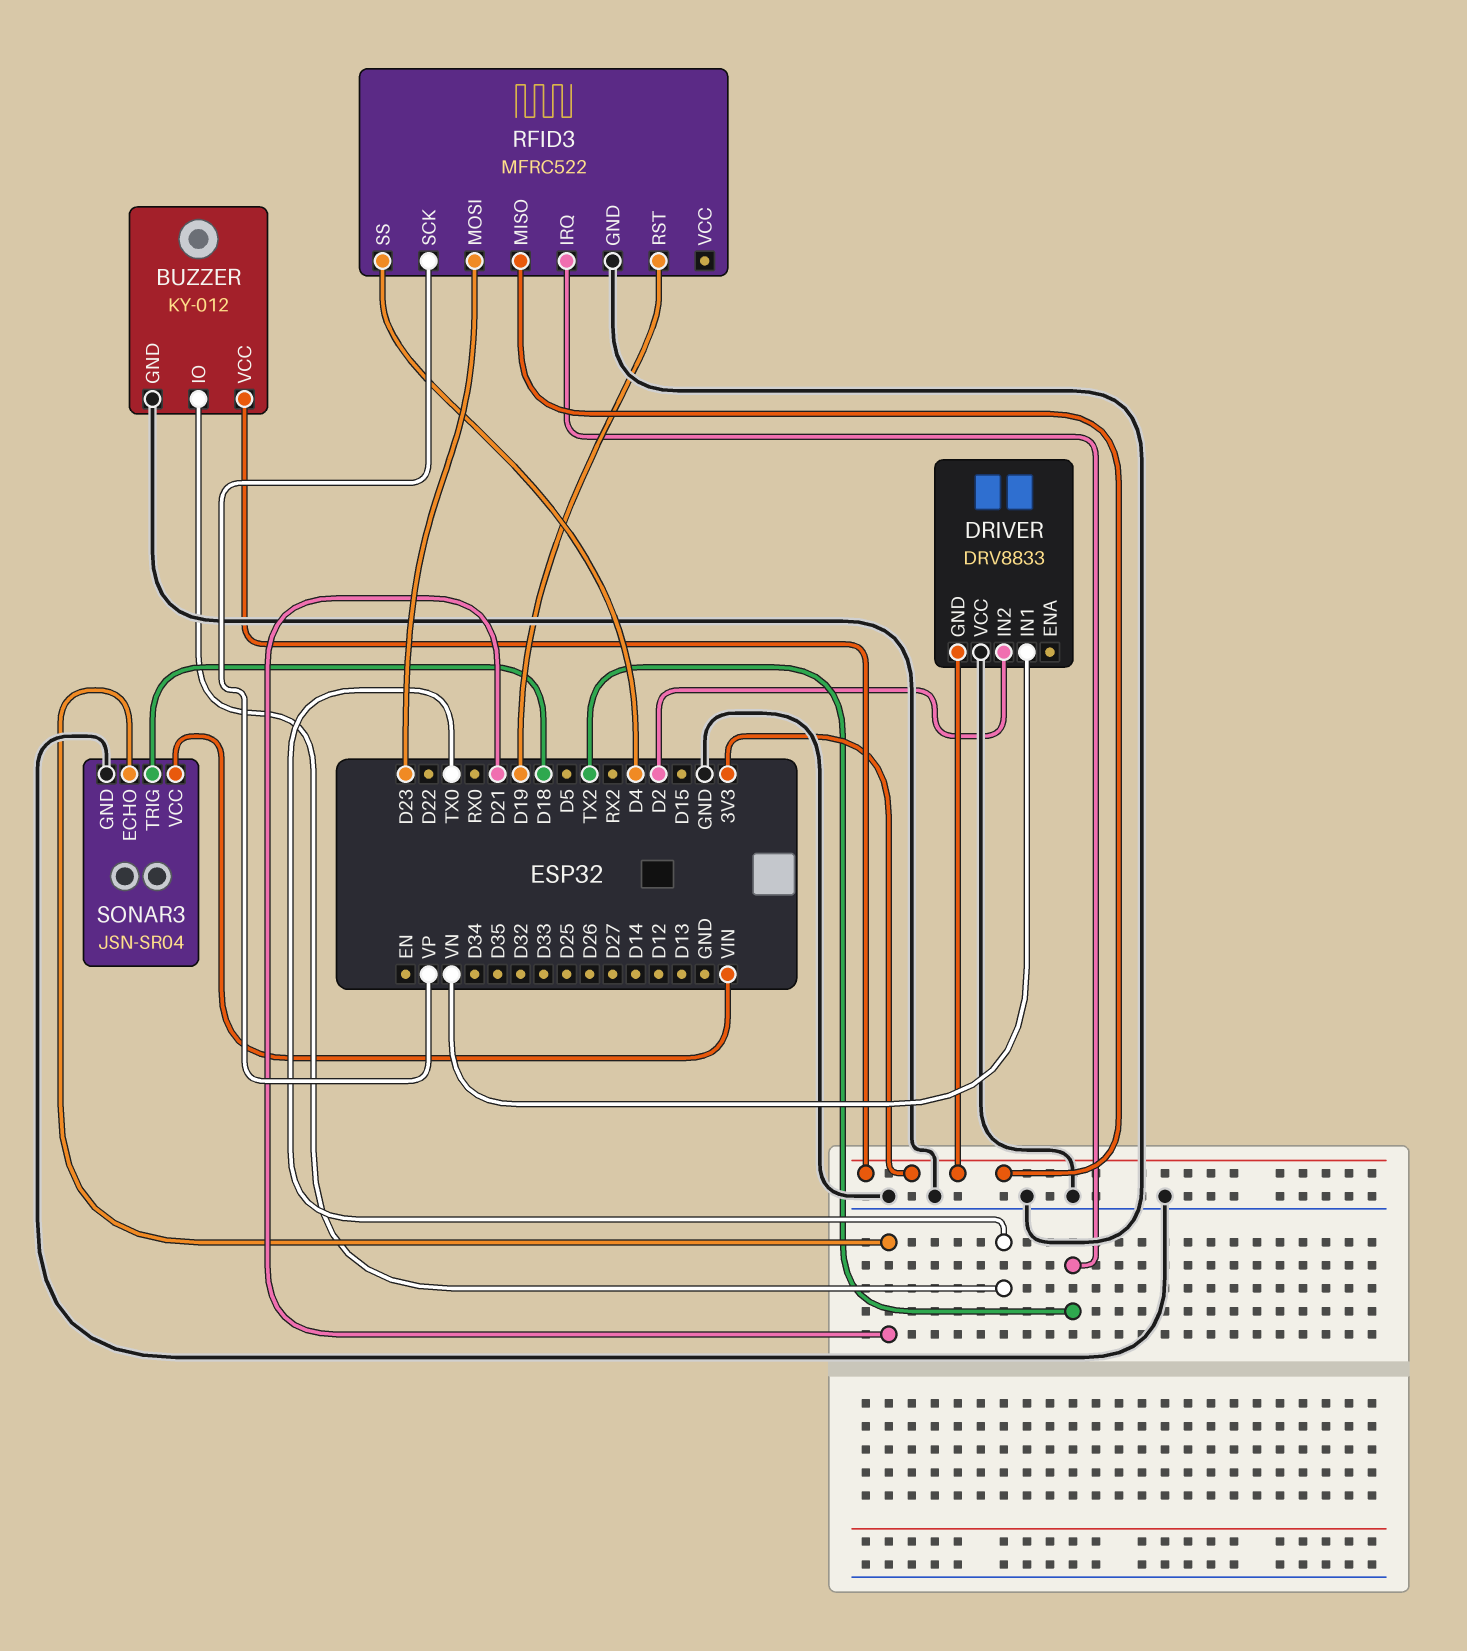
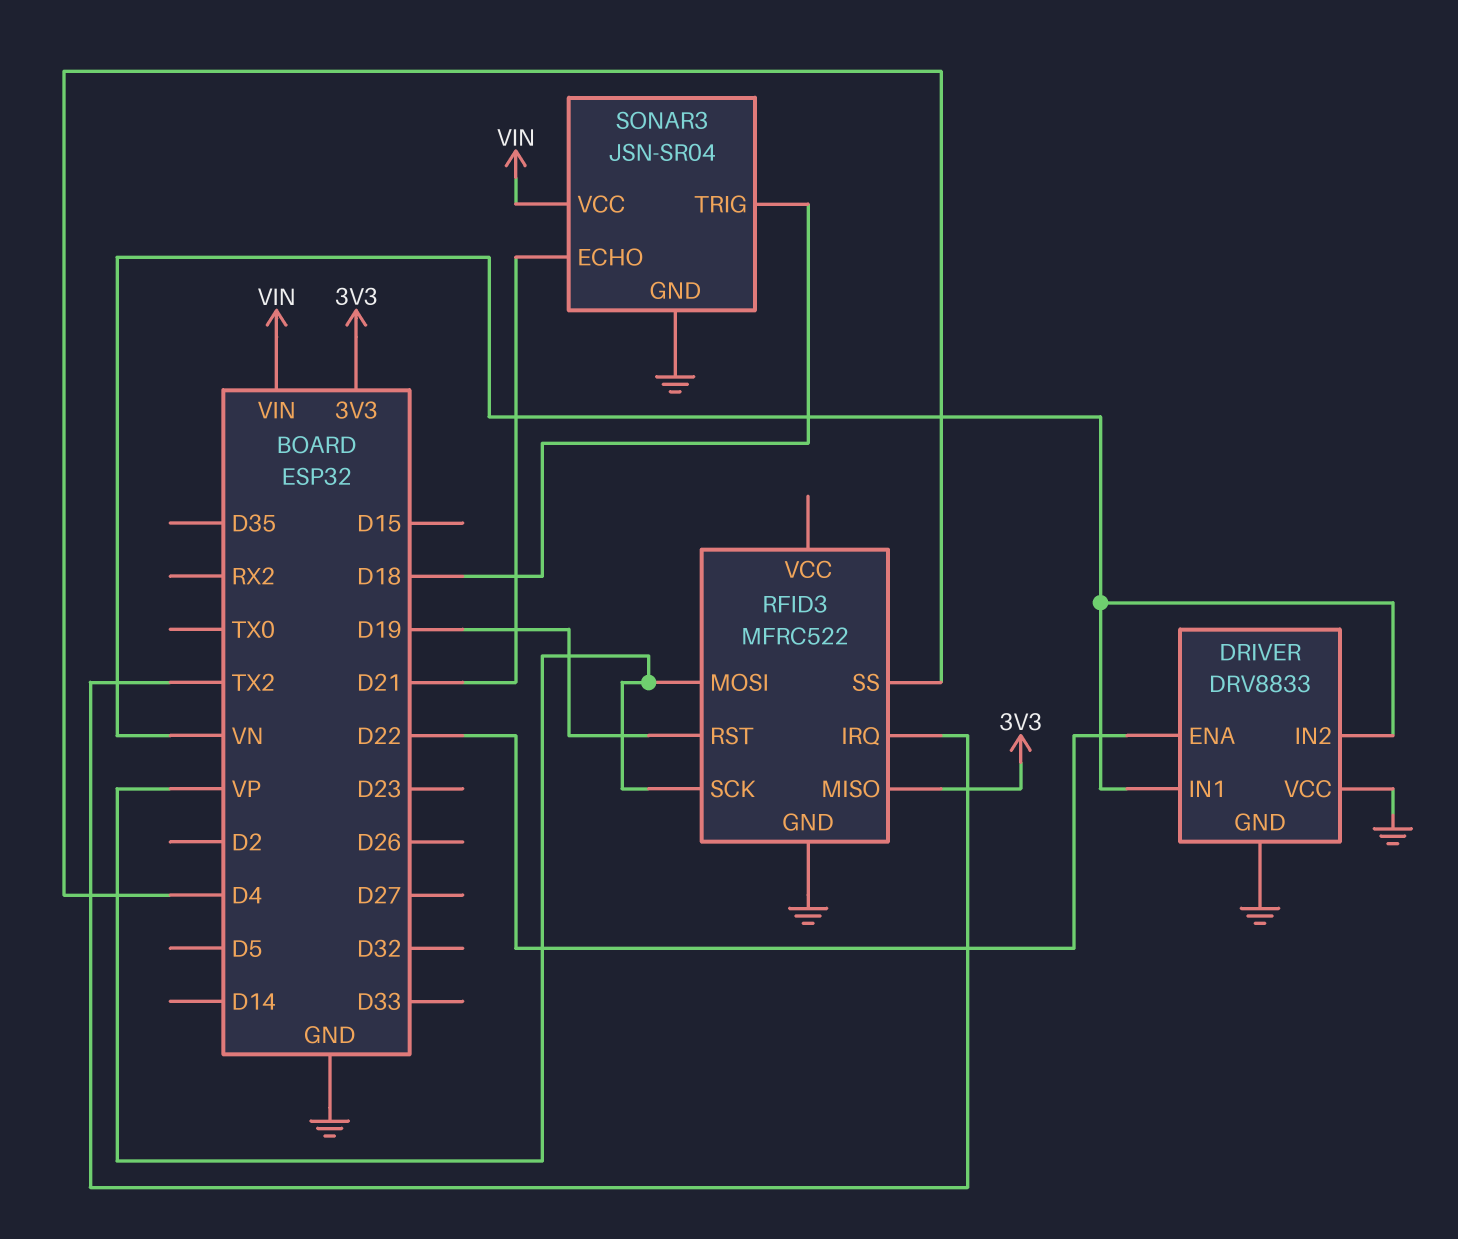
BUZZER: KY-012 -> none
BUZZER pin GND: GND -> none
BUZZER pin IO: TX0 -> none
BUZZER pin VCC: 3V3 -> none
DRIVER pin ENA: none -> D22
DRIVER pin GND: 3V3 -> GND
DRIVER pin IN2: D2 -> VN
RFID3 pin MOSI: D23 -> VP

